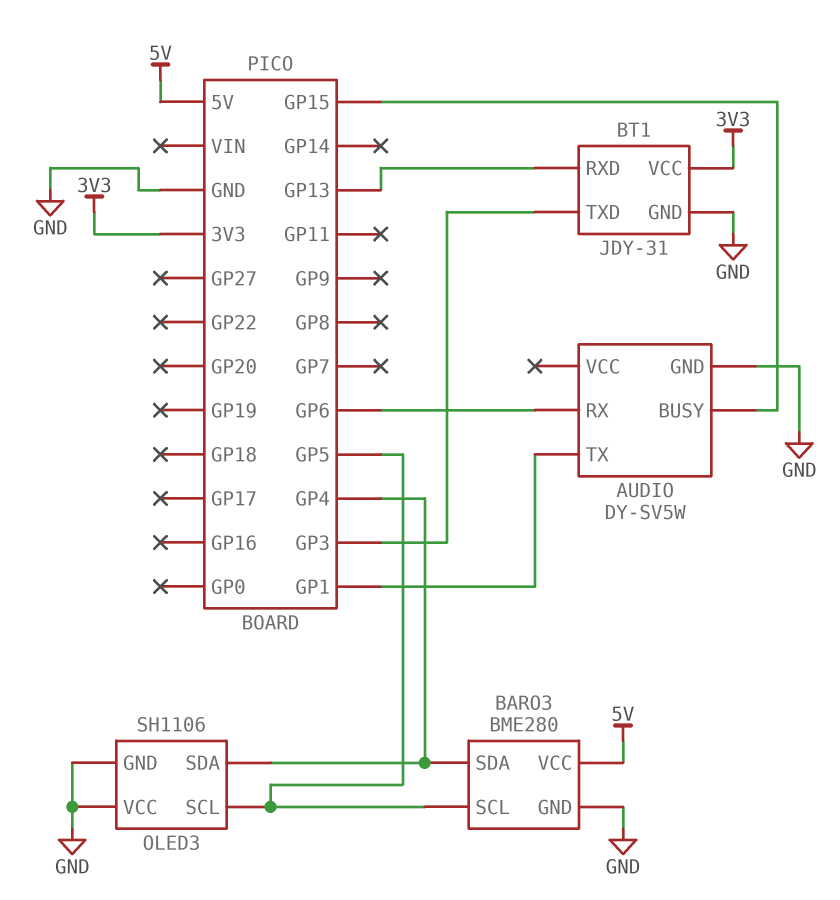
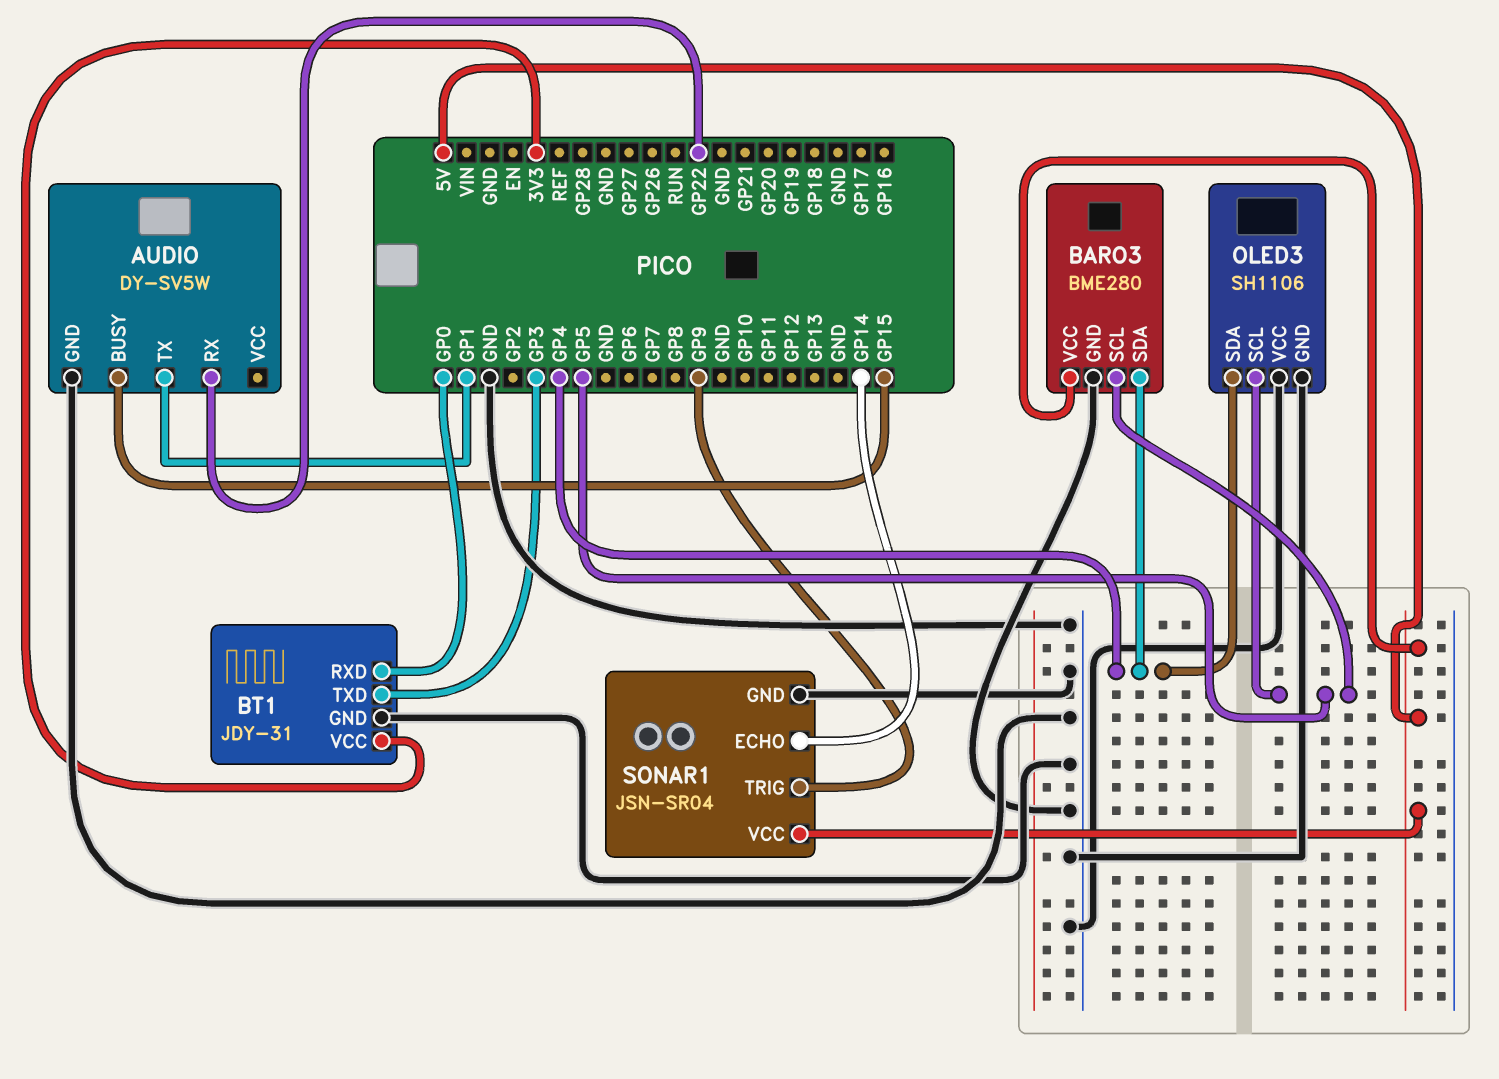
AUDIO pin RX: GP6 -> GP22
BT1 pin RXD: GP13 -> GP0
SONAR1: none -> JSN-SR04
SONAR1 pin ECHO: none -> GP14
SONAR1 pin GND: none -> GND
SONAR1 pin TRIG: none -> GP9
SONAR1 pin VCC: none -> 5V

